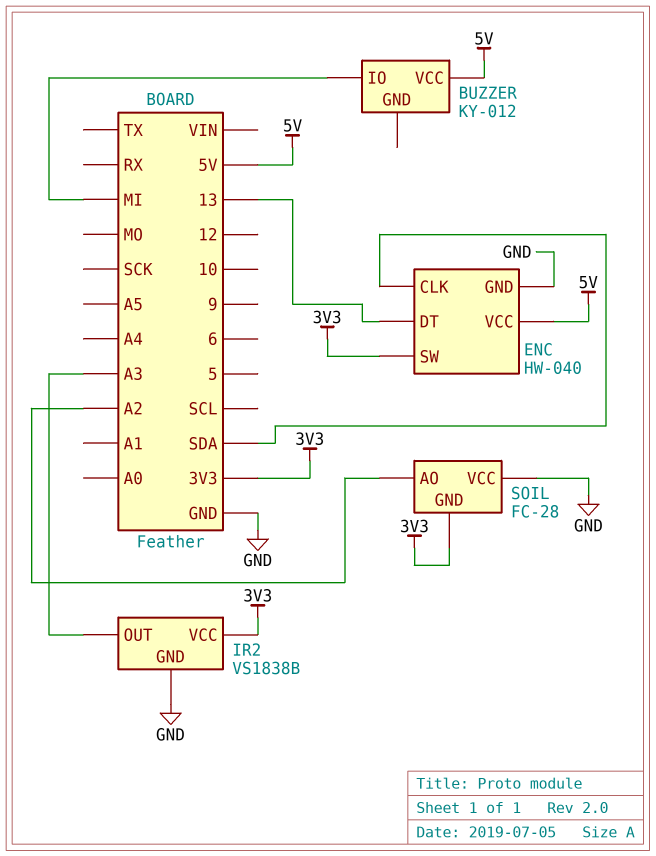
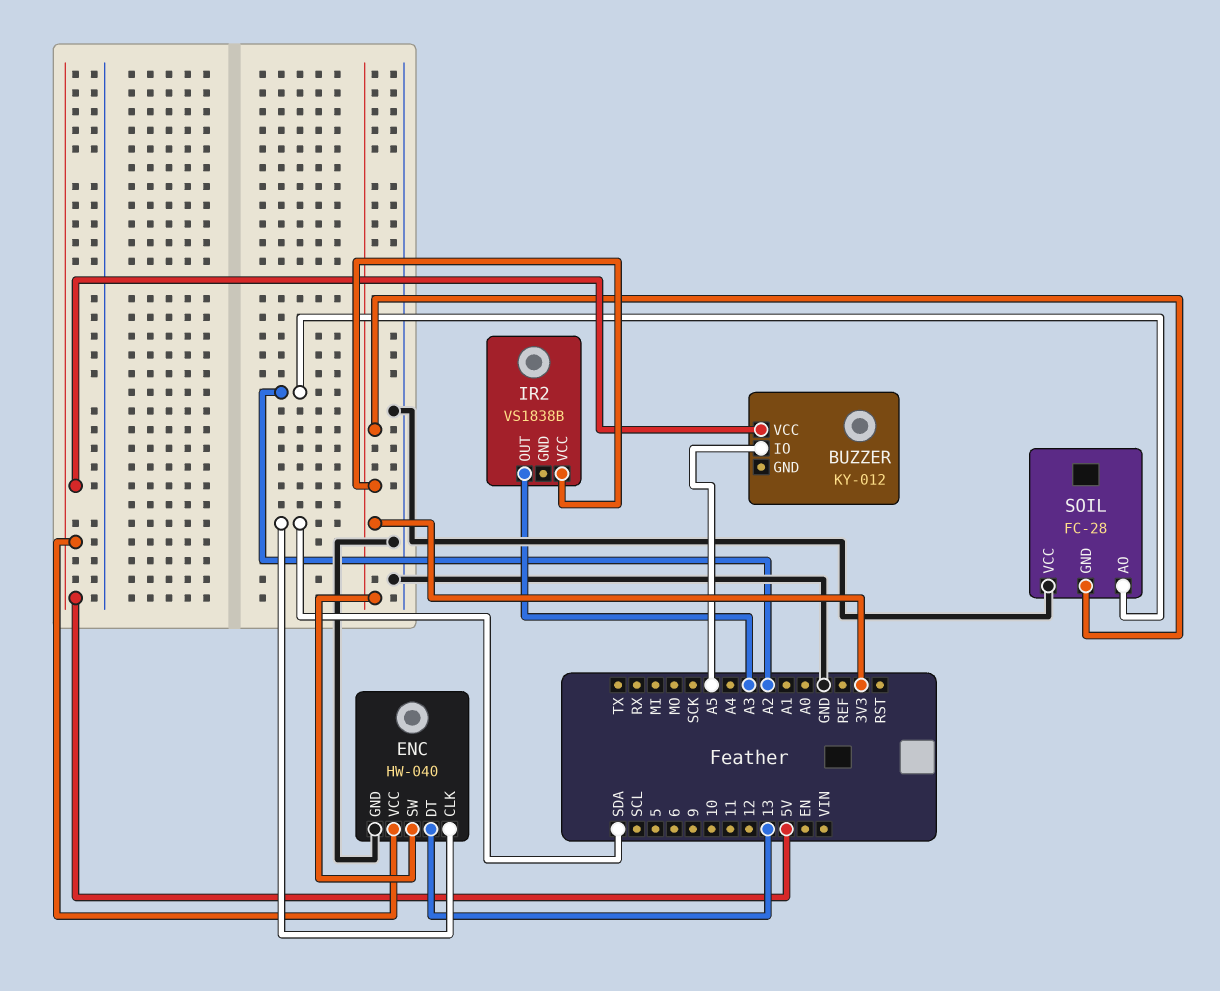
BUZZER pin IO: MI -> A5
IR2 pin GND: GND -> none

